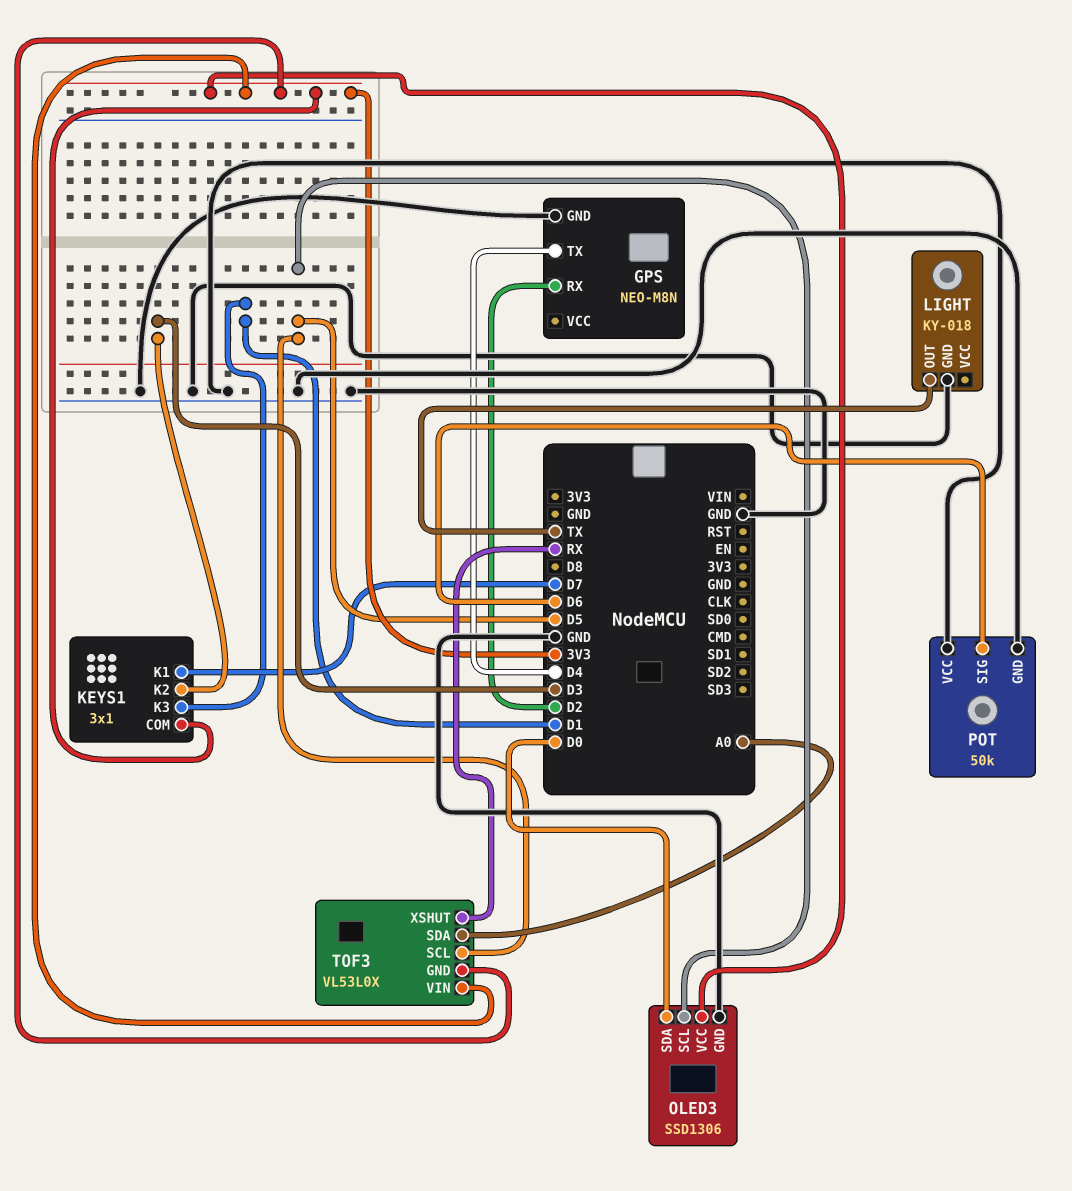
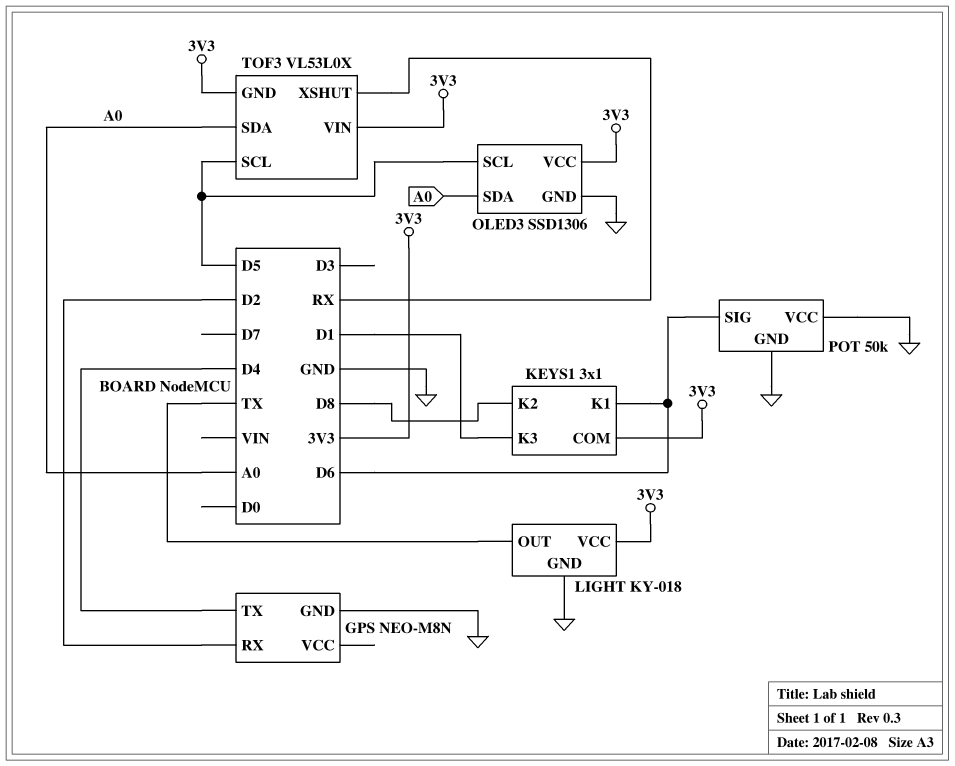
KEYS1 pin K1: D7 -> D6
KEYS1 pin K2: D3 -> D8
LIGHT pin VCC: none -> 3V3
OLED3 pin SDA: D0 -> A0

